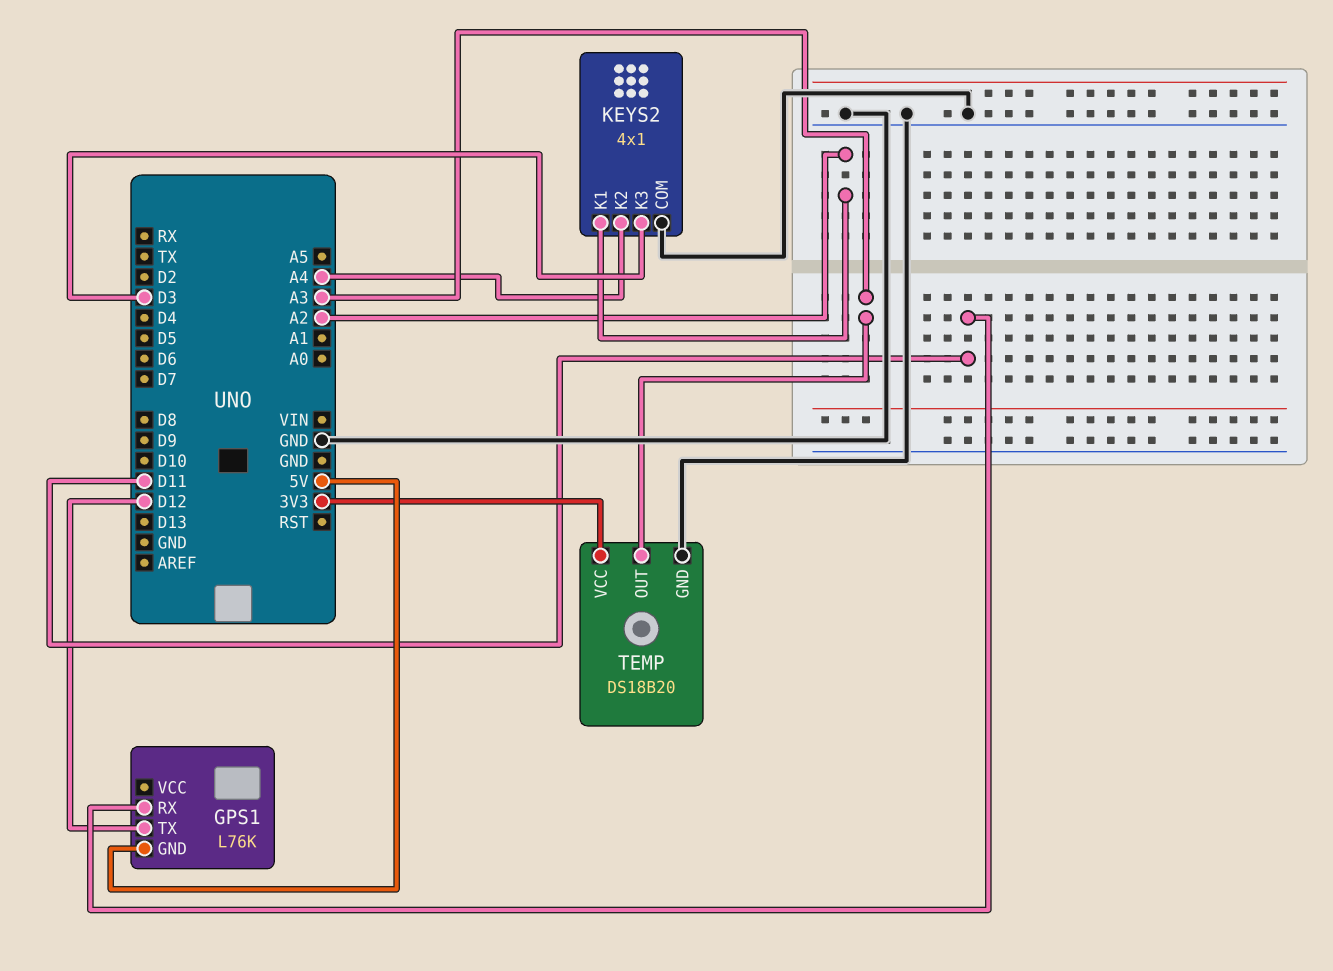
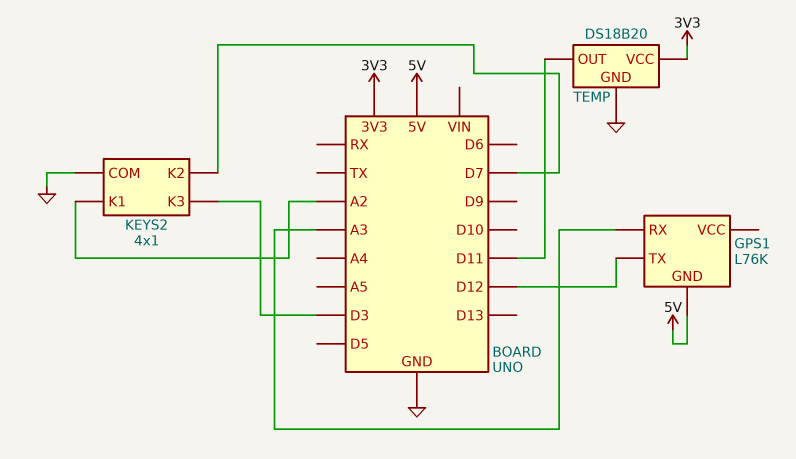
GPS1 pin RX: D11 -> A3
KEYS2 pin K2: A4 -> D7
TEMP pin OUT: A3 -> D11

